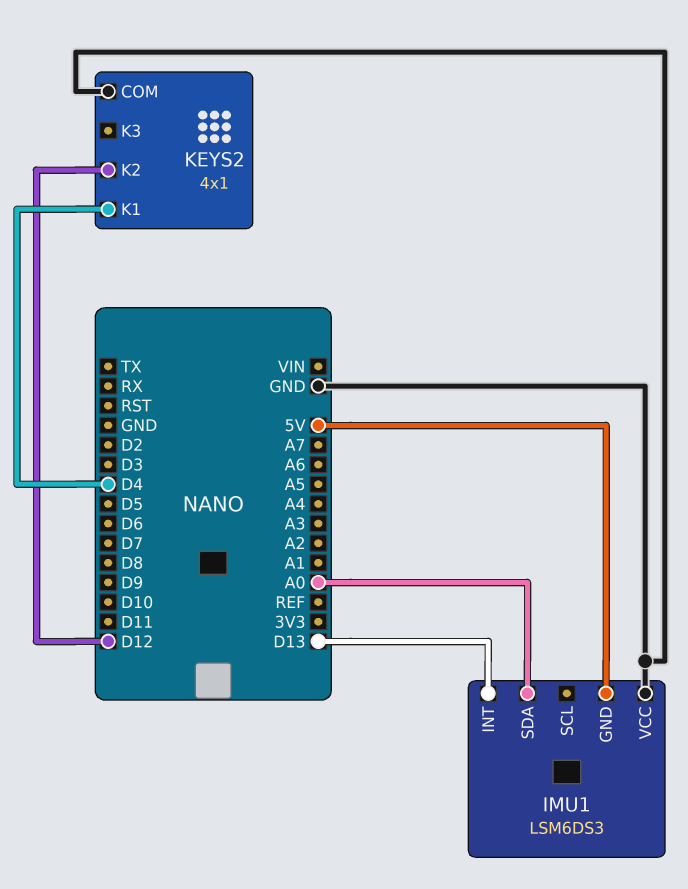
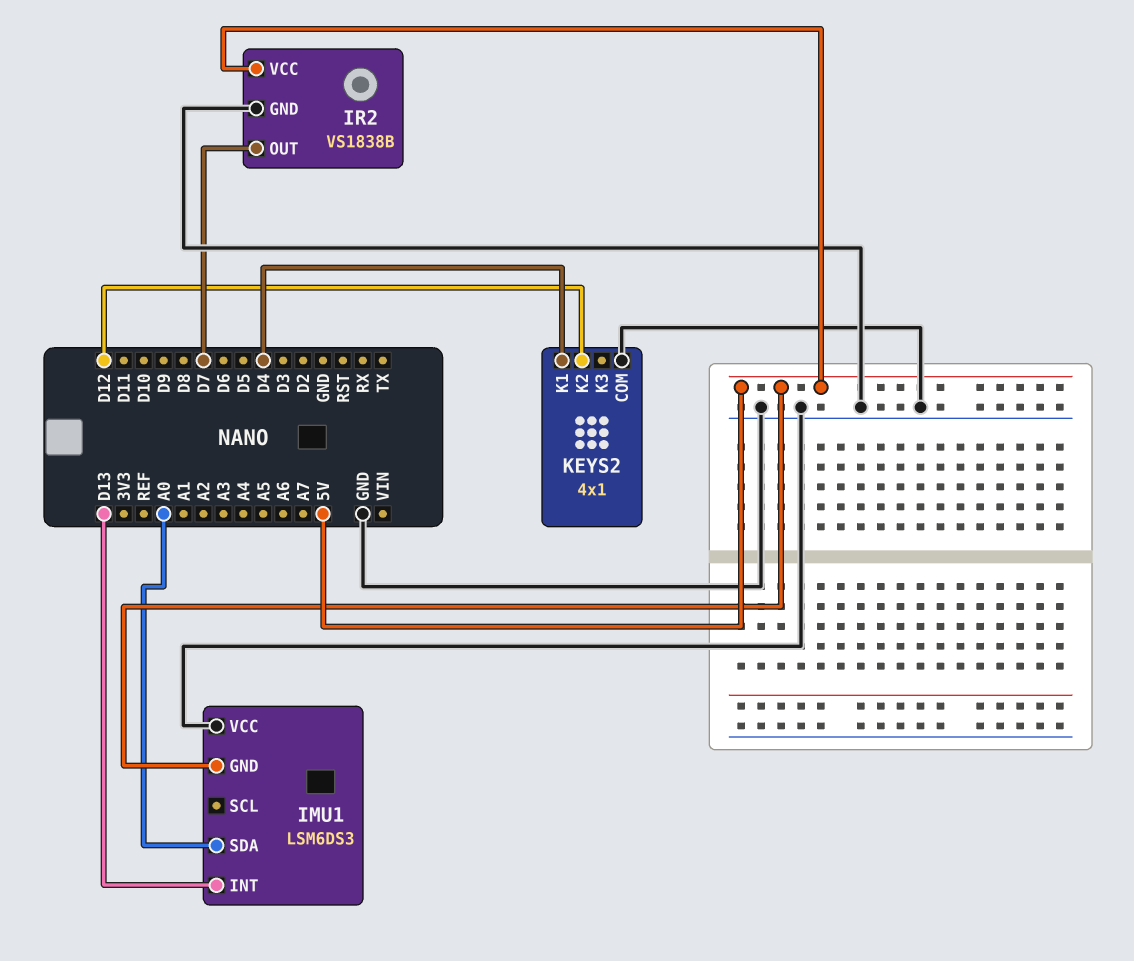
IR2: none -> VS1838B
IR2 pin GND: none -> GND
IR2 pin OUT: none -> D7
IR2 pin VCC: none -> 5V

